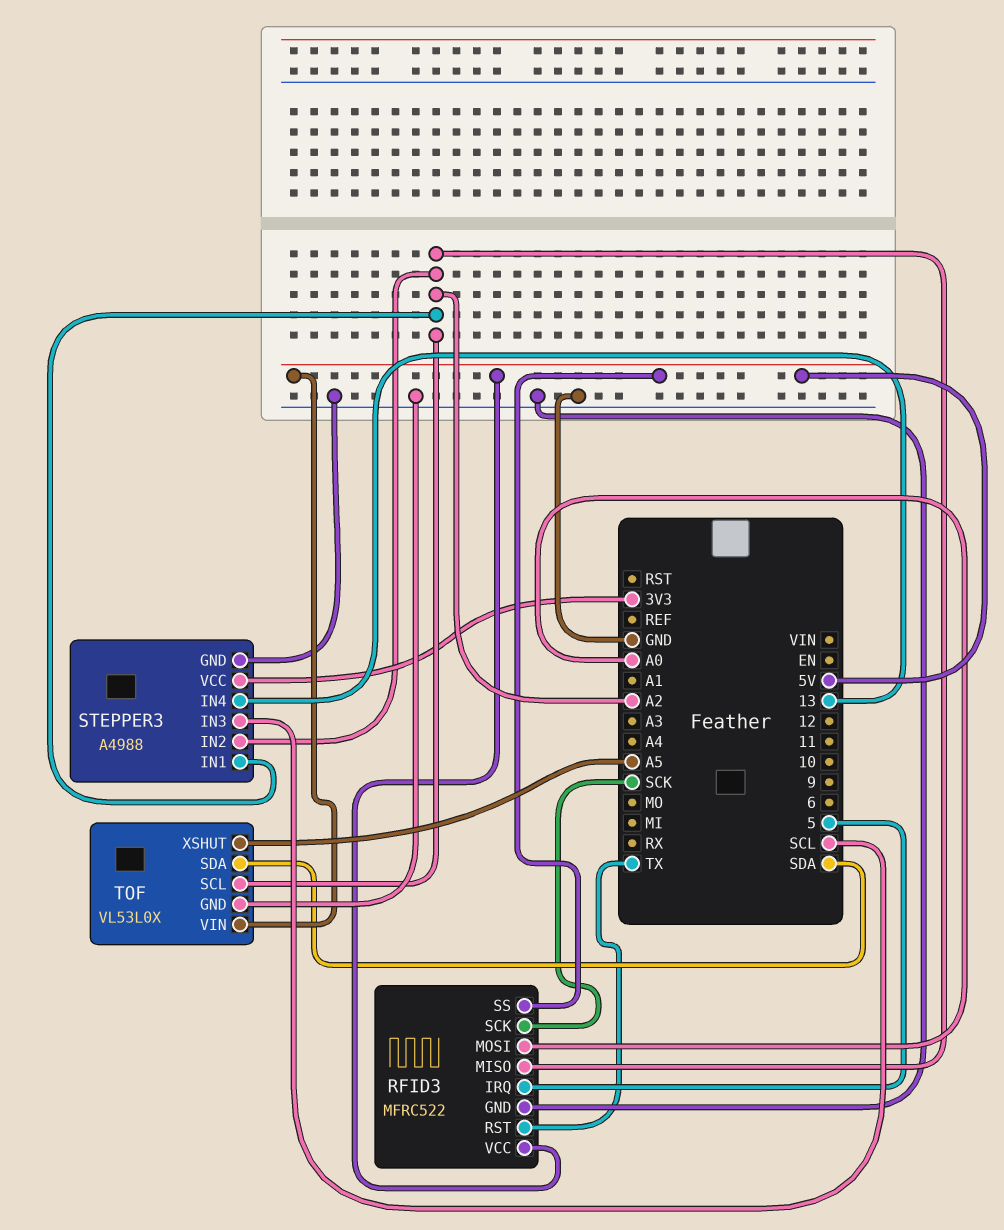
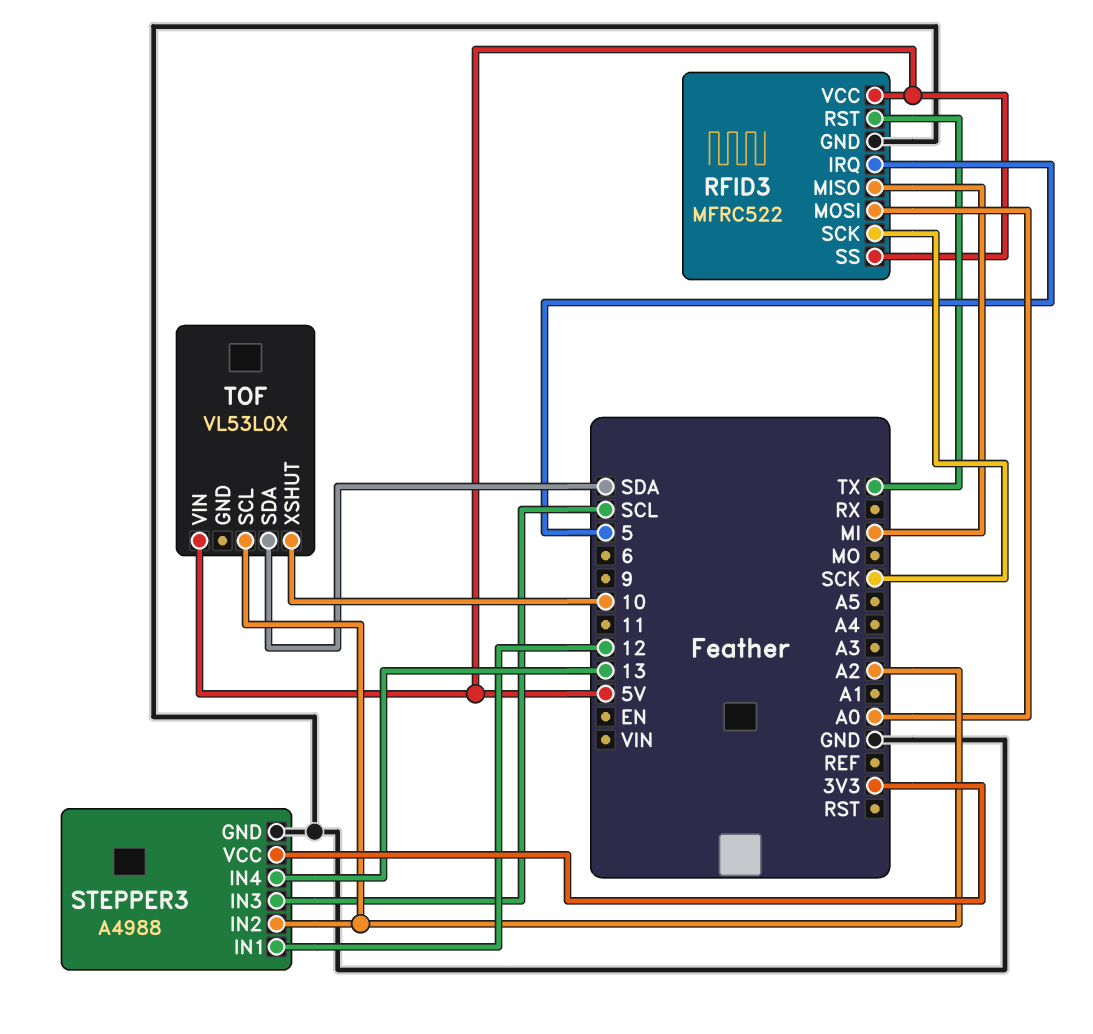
RFID3 pin MISO: A2 -> MI
STEPPER3 pin IN1: A2 -> 12
TOF pin GND: GND -> none
TOF pin XSHUT: A5 -> 10

